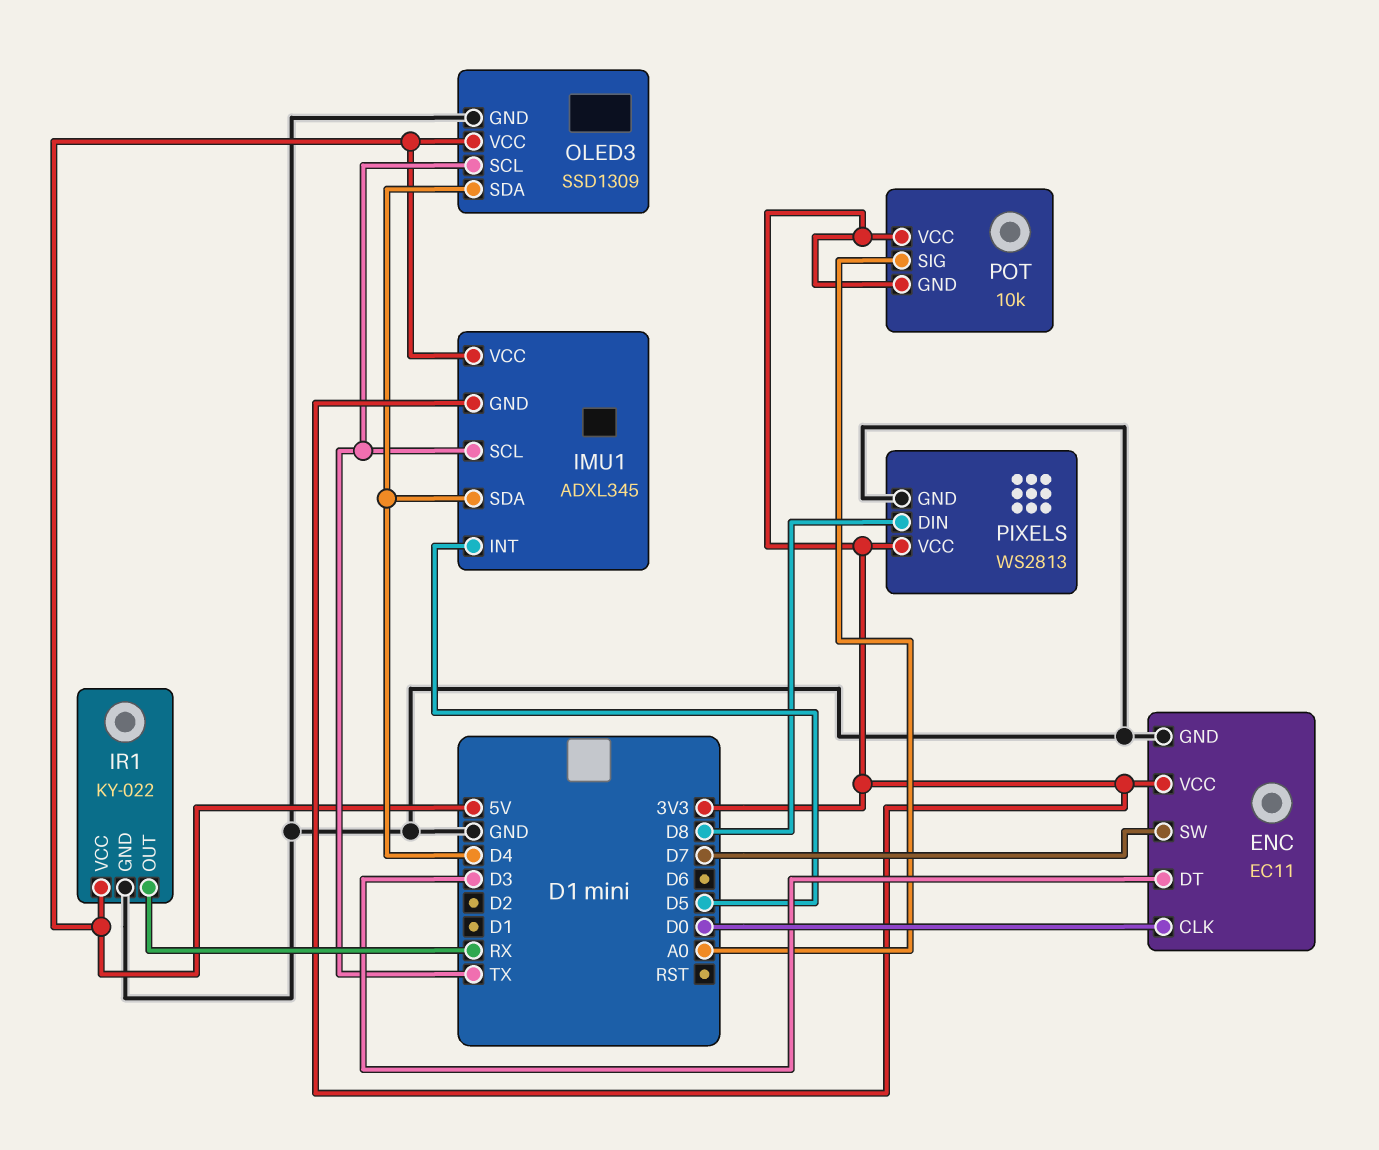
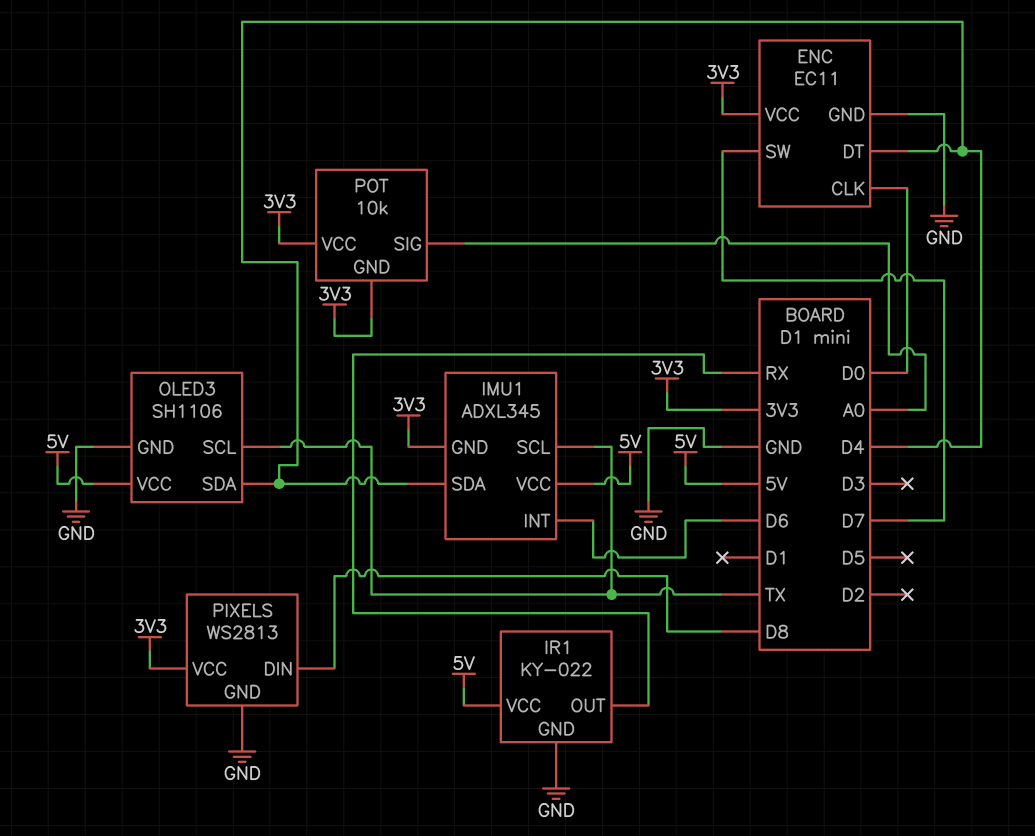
ENC pin DT: D3 -> D4
IMU1 pin INT: D5 -> D6
OLED3: SSD1309 -> SH1106

